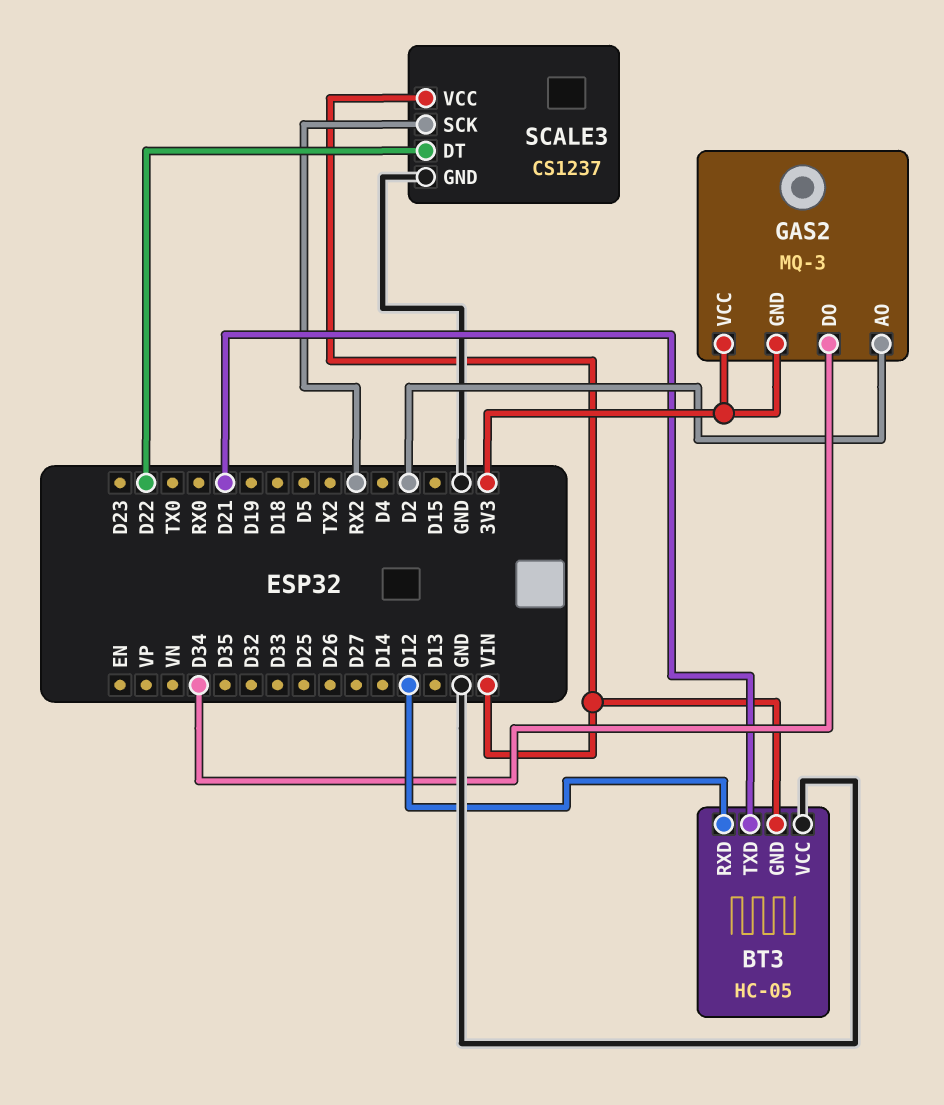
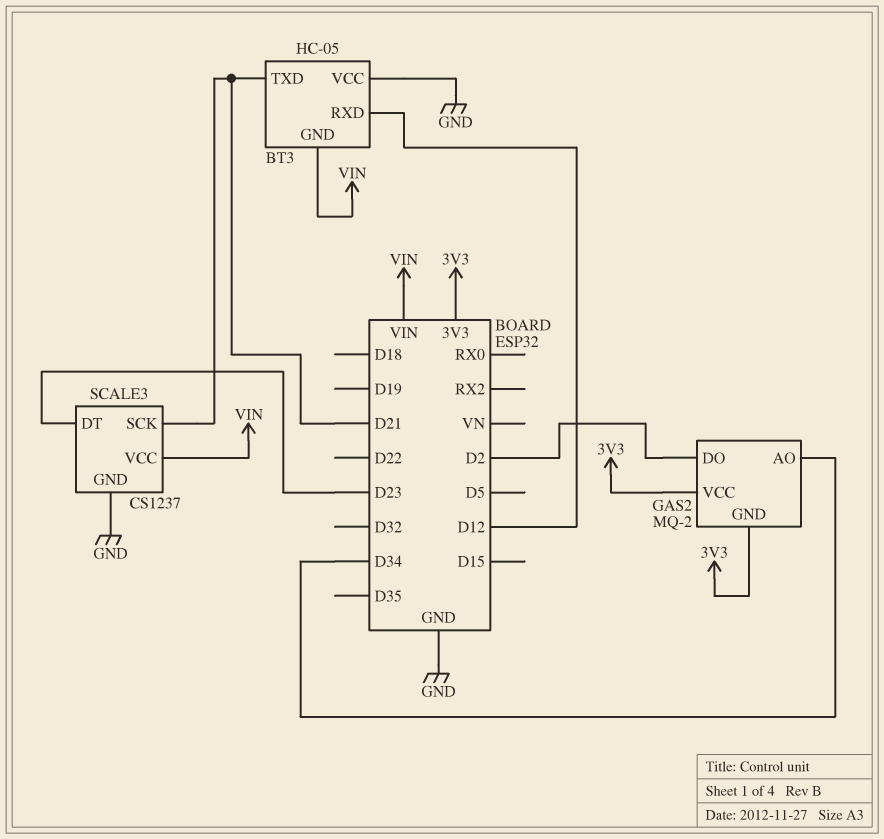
GAS2: MQ-3 -> MQ-2
GAS2 pin AO: D2 -> D34
GAS2 pin DO: D34 -> D2
SCALE3 pin DT: D22 -> D23
SCALE3 pin SCK: RX2 -> D21

